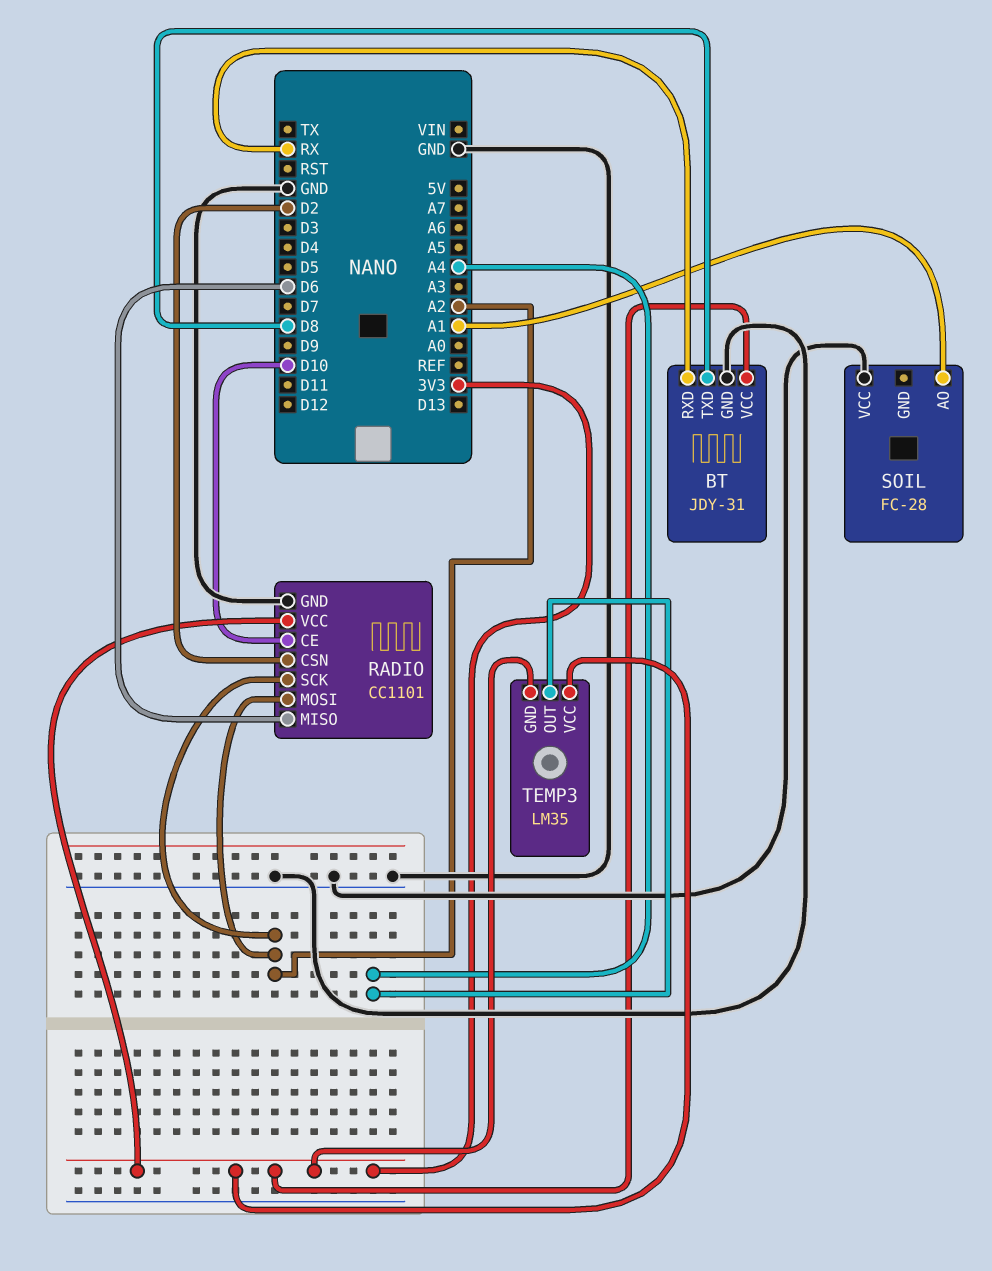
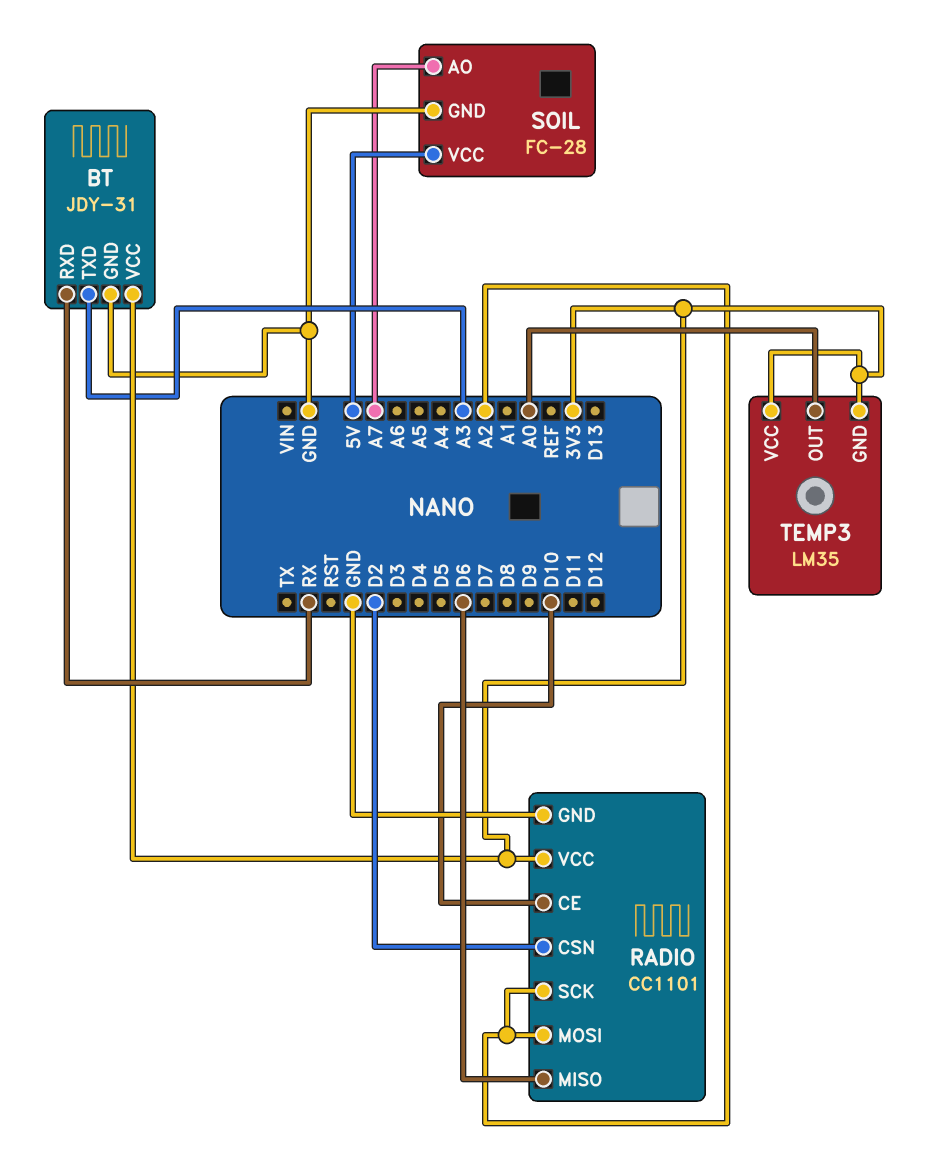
BT pin TXD: D8 -> A3
SOIL pin AO: A1 -> A7
SOIL pin GND: none -> GND
SOIL pin VCC: GND -> 5V
TEMP3 pin OUT: A4 -> A0

